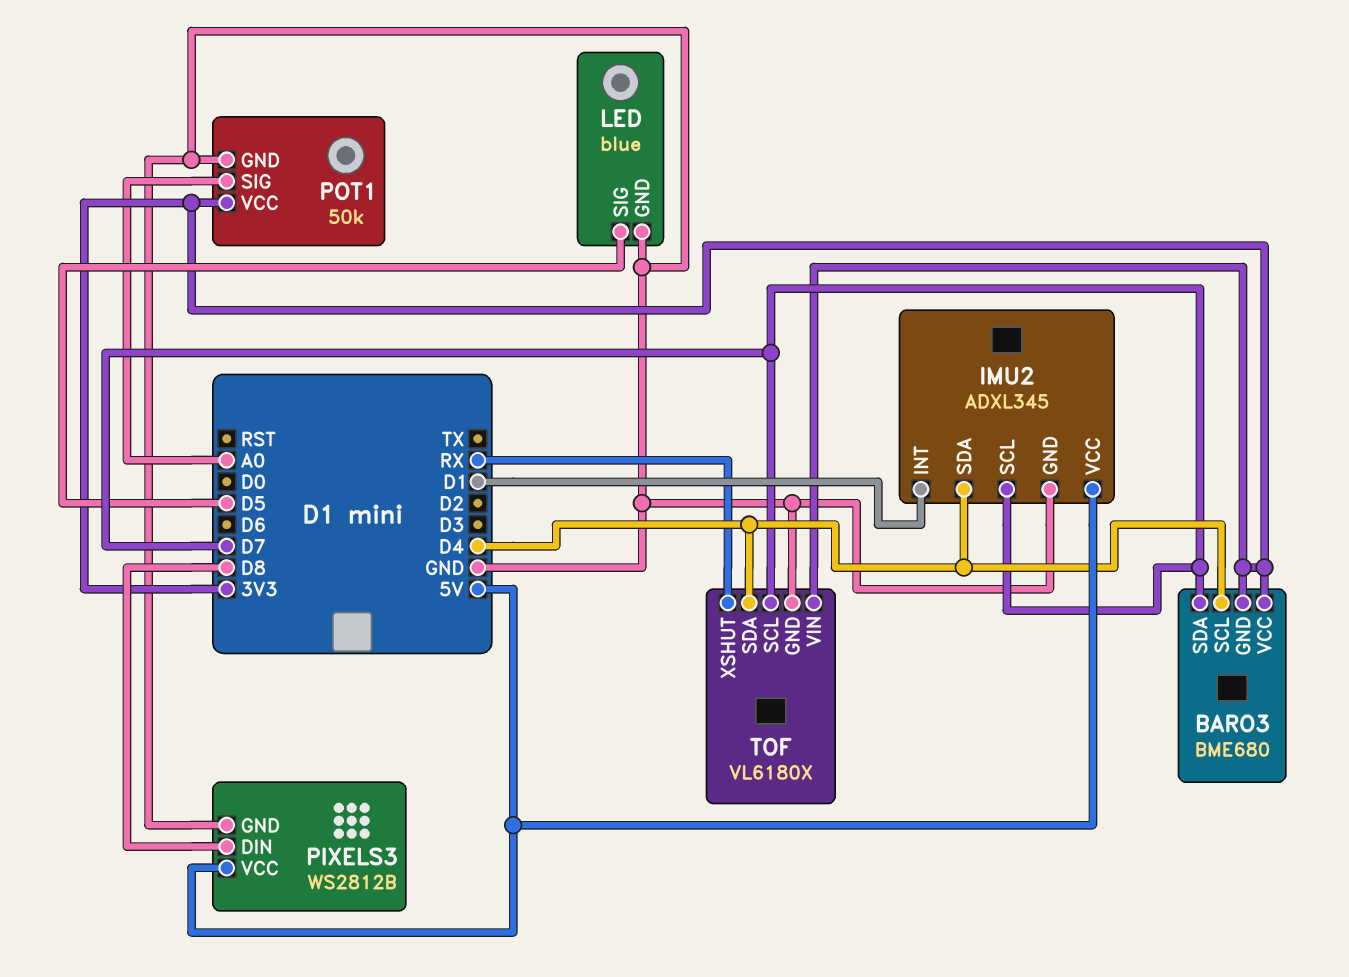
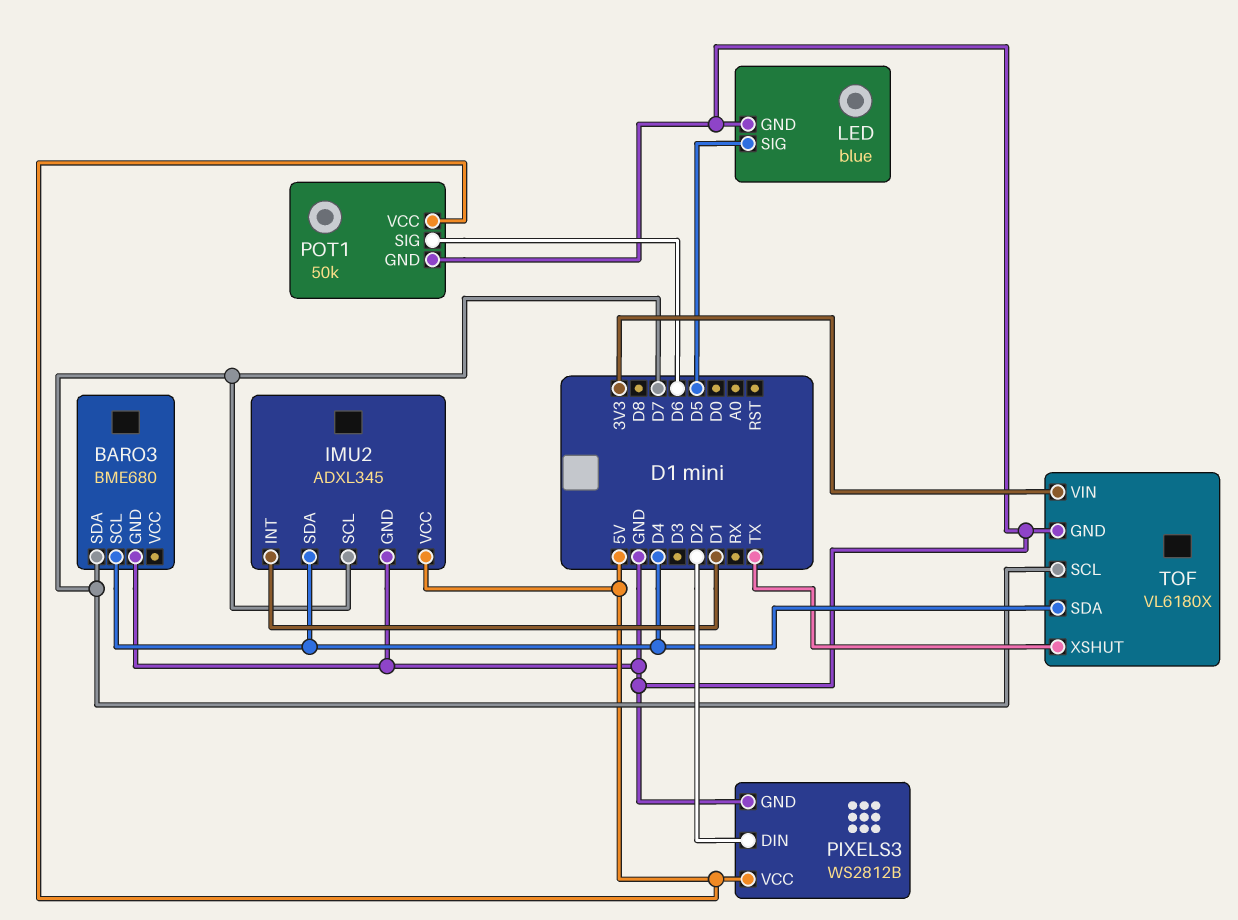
BARO3 pin GND: 3V3 -> GND
BARO3 pin VCC: 3V3 -> none
PIXELS3 pin DIN: D8 -> D2
POT1 pin SIG: A0 -> D6
POT1 pin VCC: 3V3 -> 5V
TOF pin XSHUT: RX -> TX

